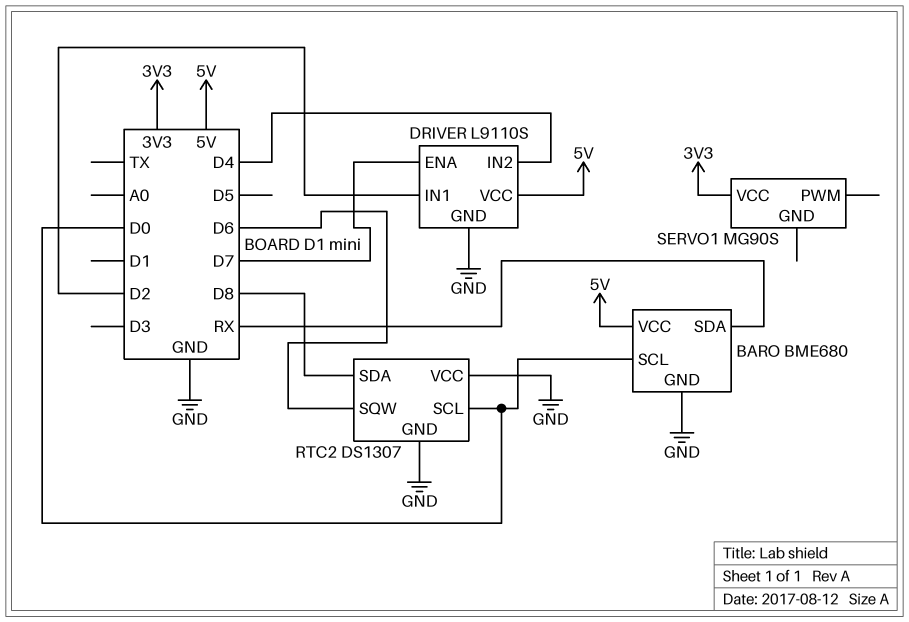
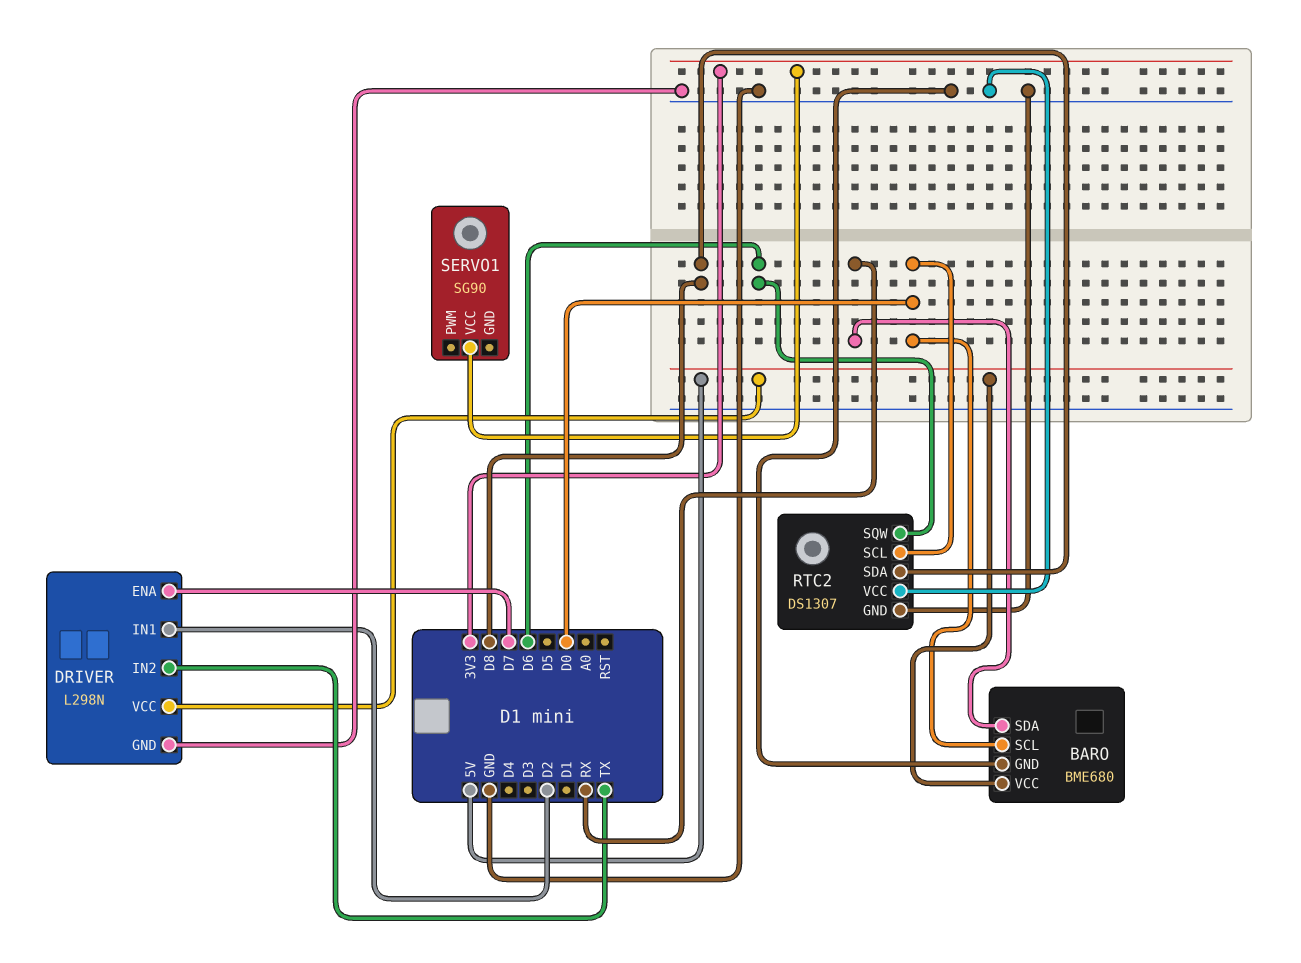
DRIVER: L9110S -> L298N
DRIVER pin IN2: D4 -> TX
SERVO1: MG90S -> SG90

